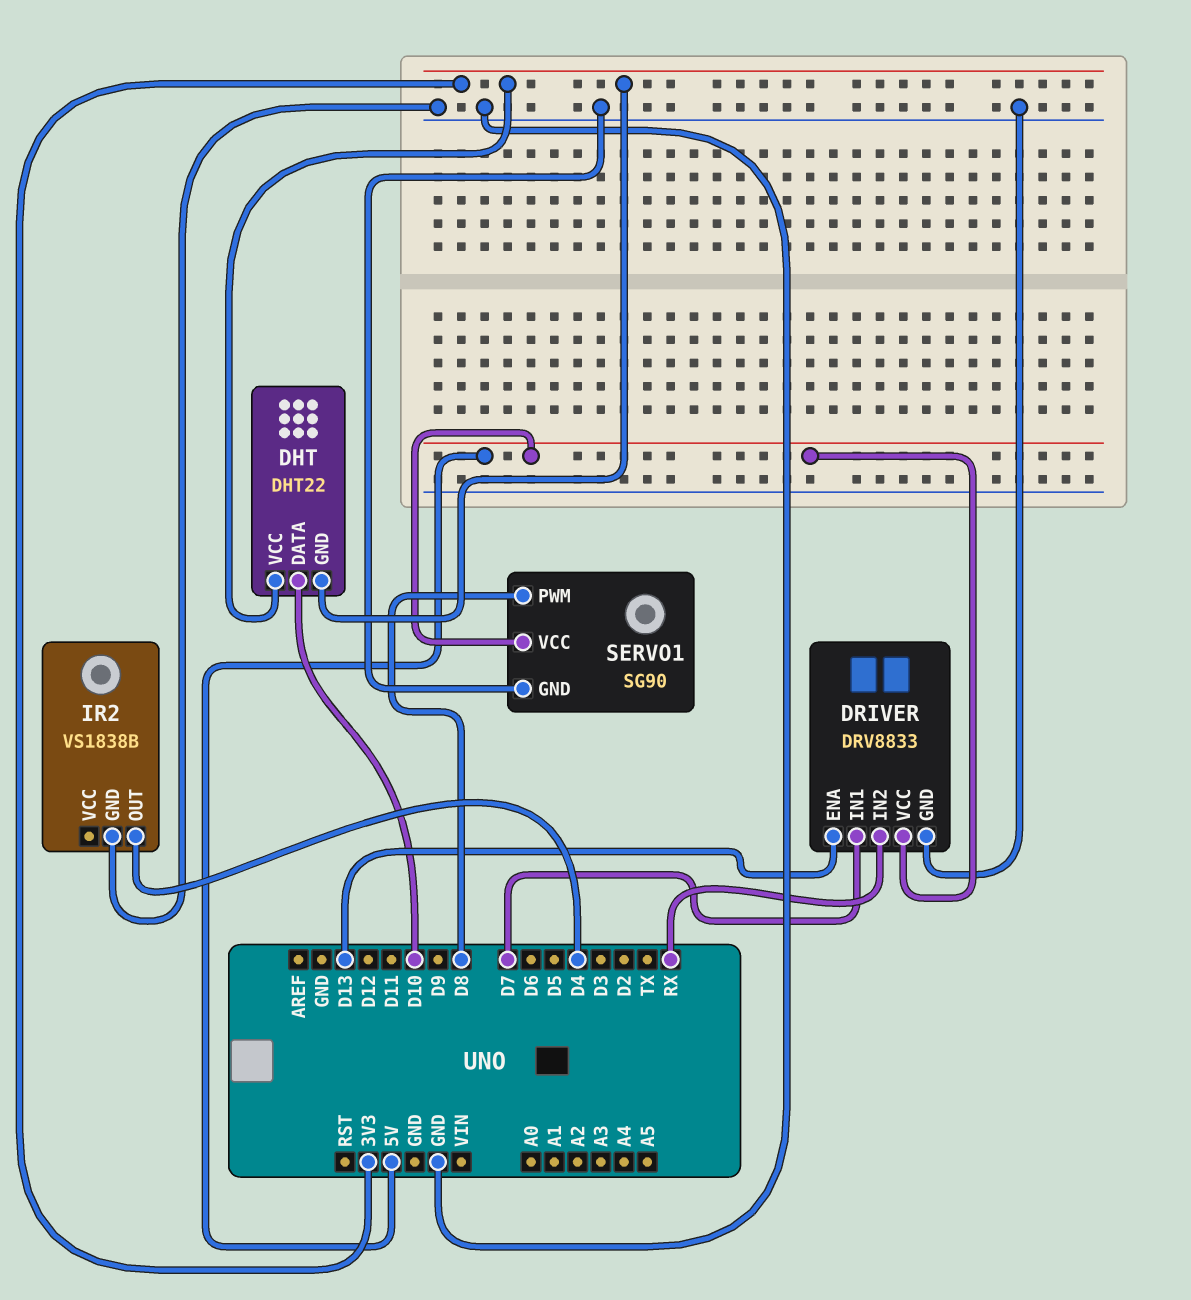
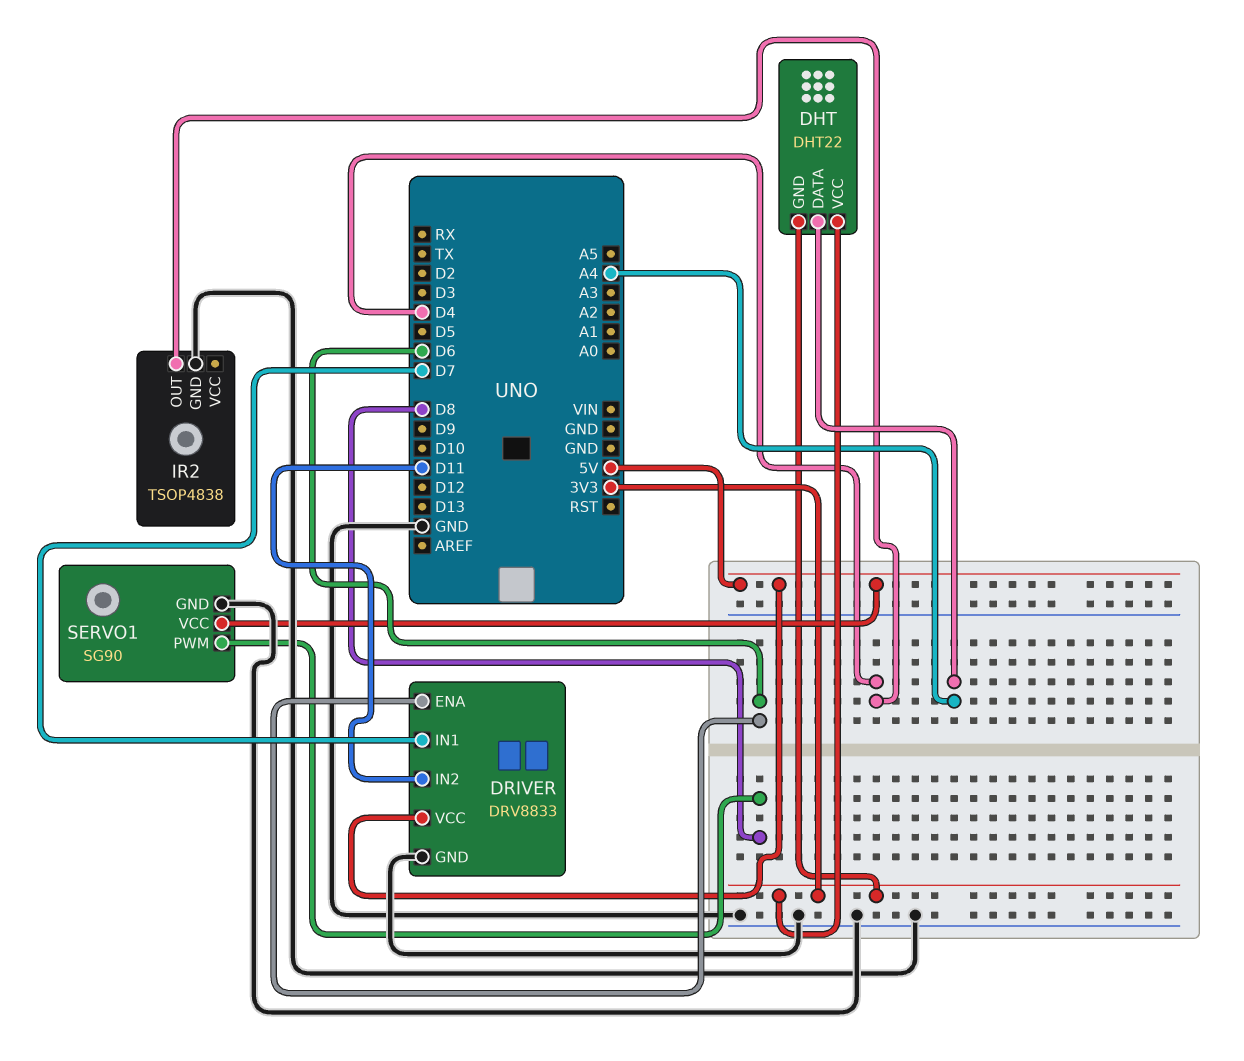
DHT pin DATA: D10 -> A4
DRIVER pin ENA: D13 -> D6
DRIVER pin IN2: RX -> D11
IR2: VS1838B -> TSOP4838

